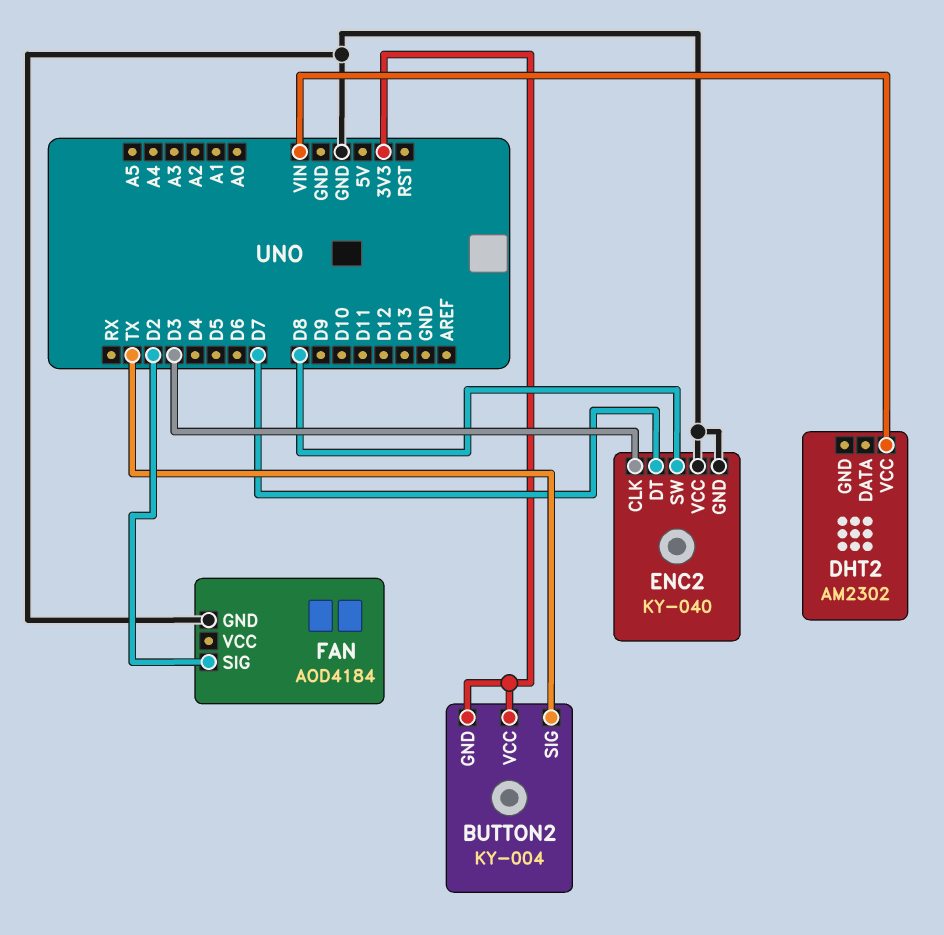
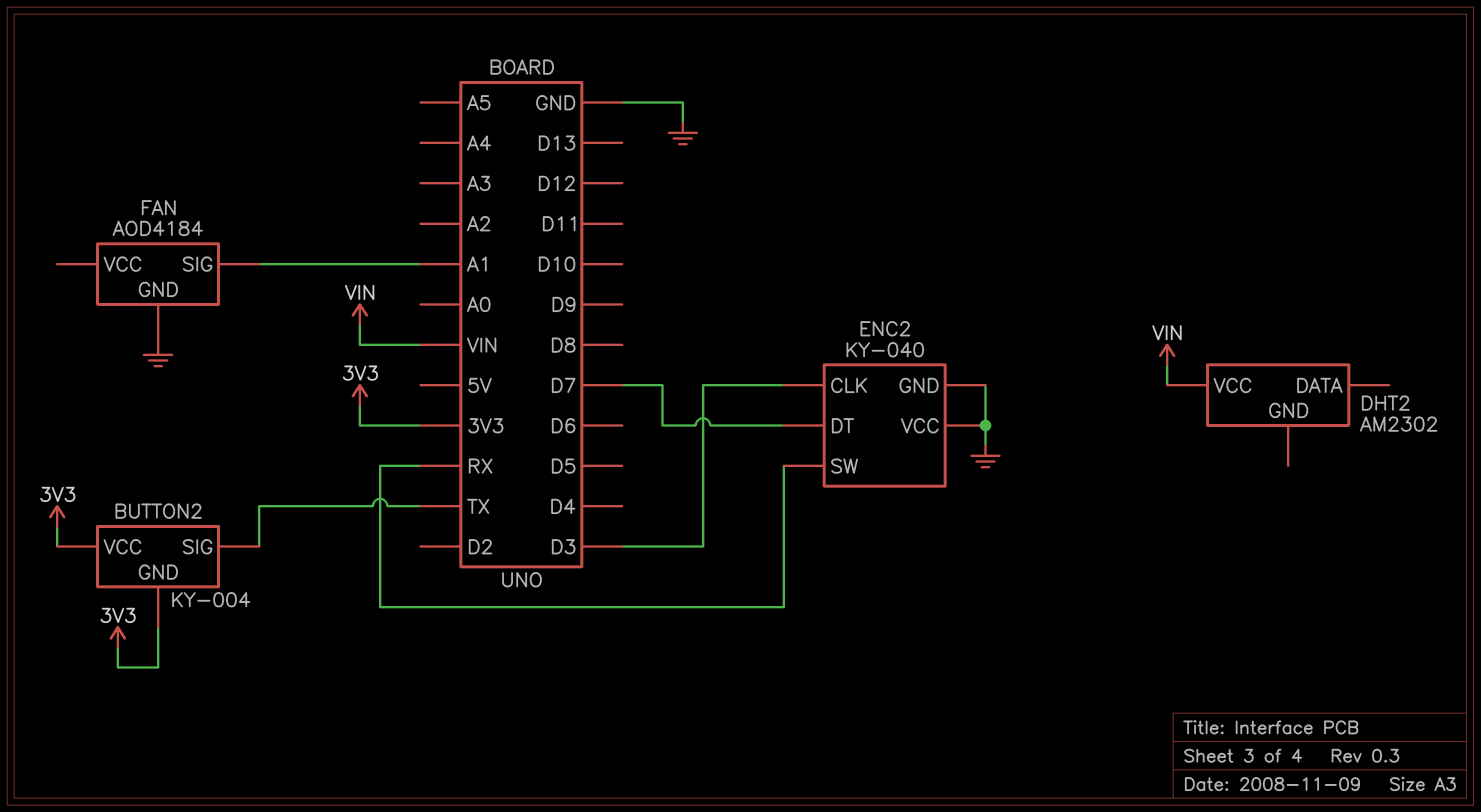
ENC2 pin SW: D8 -> RX
FAN pin SIG: D2 -> A1

